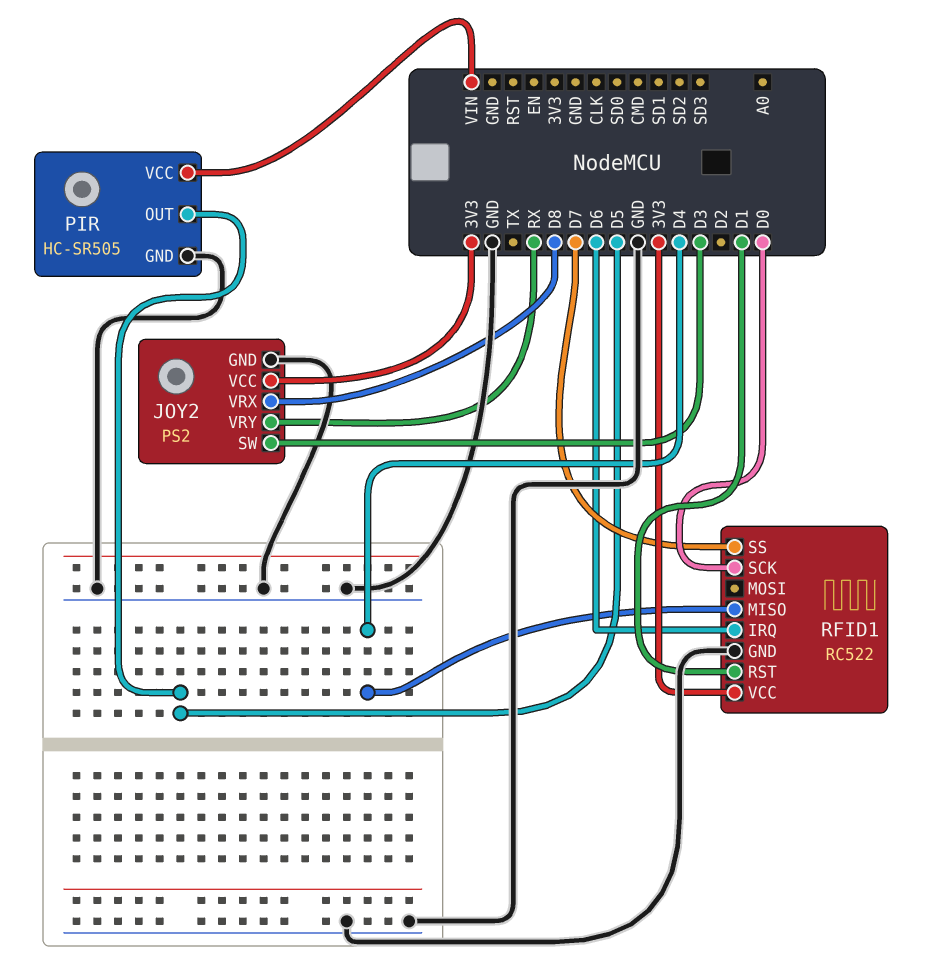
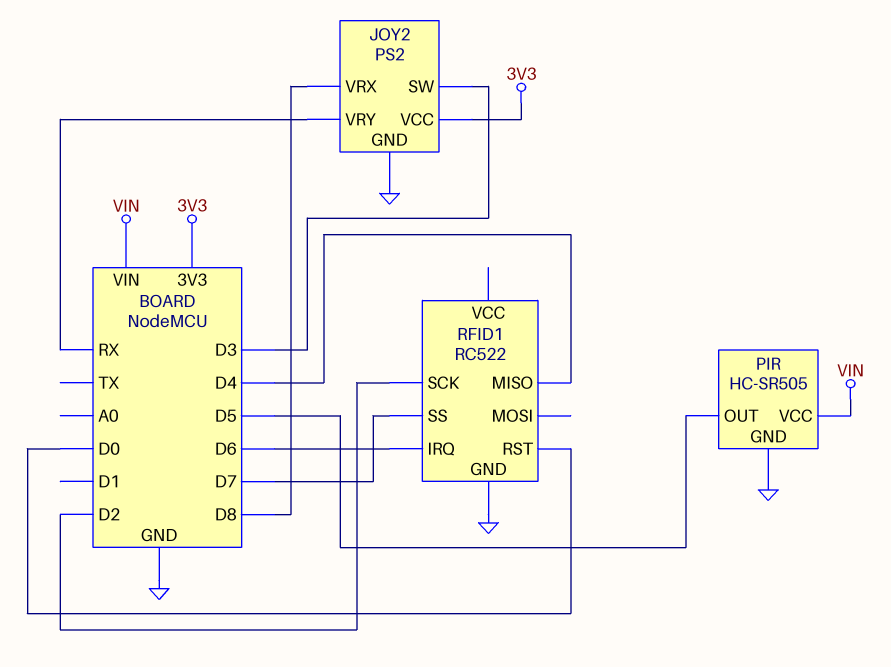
RFID1 pin RST: D1 -> D0
RFID1 pin SCK: D0 -> D2
RFID1 pin VCC: 3V3 -> none

